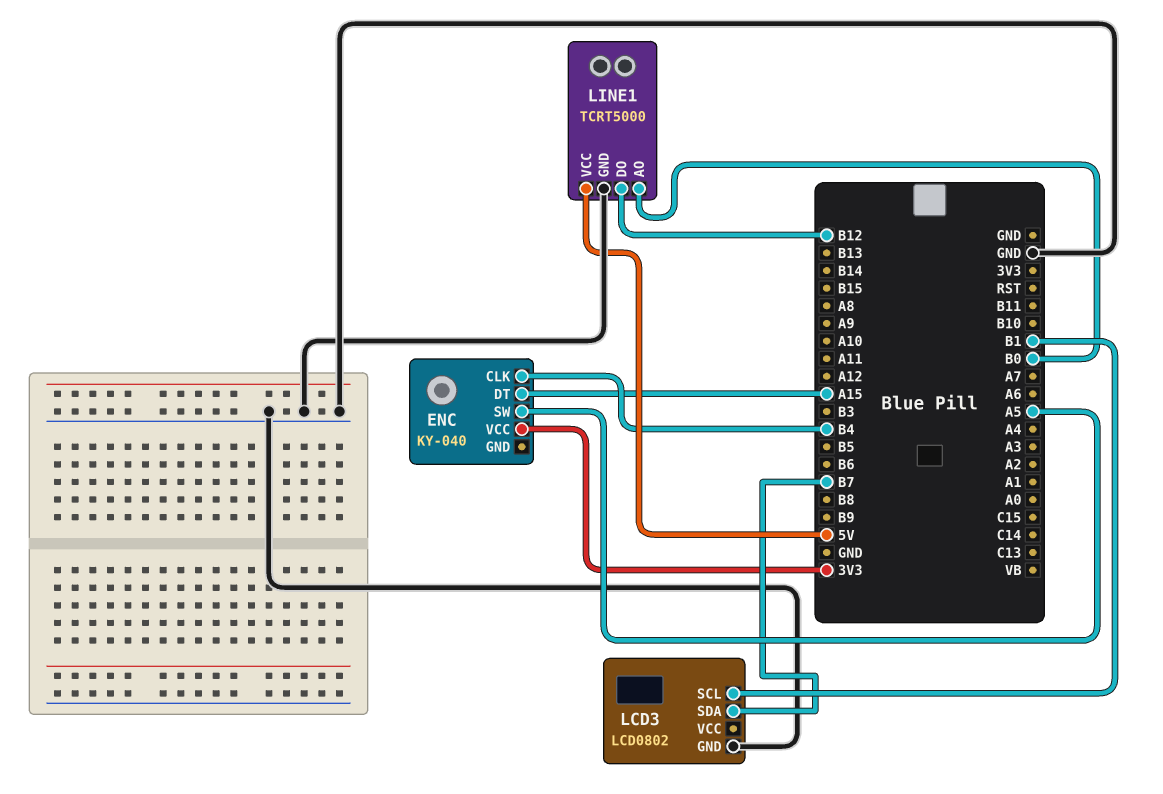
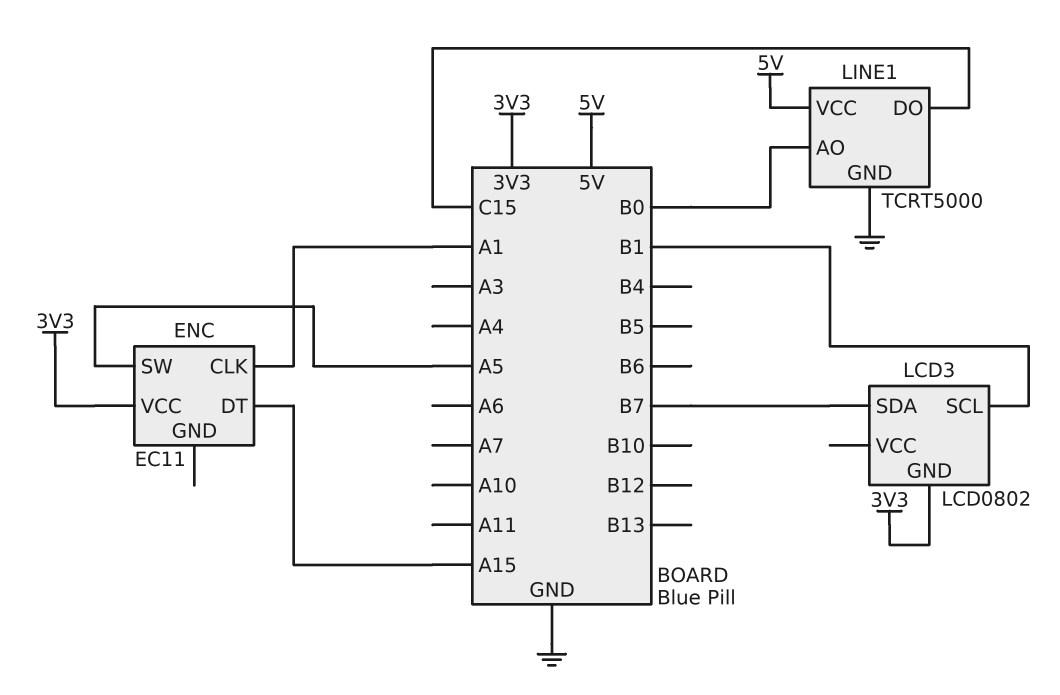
ENC: KY-040 -> EC11
ENC pin CLK: B4 -> A1
LCD3 pin GND: GND -> 3V3
LINE1 pin DO: B12 -> C15

